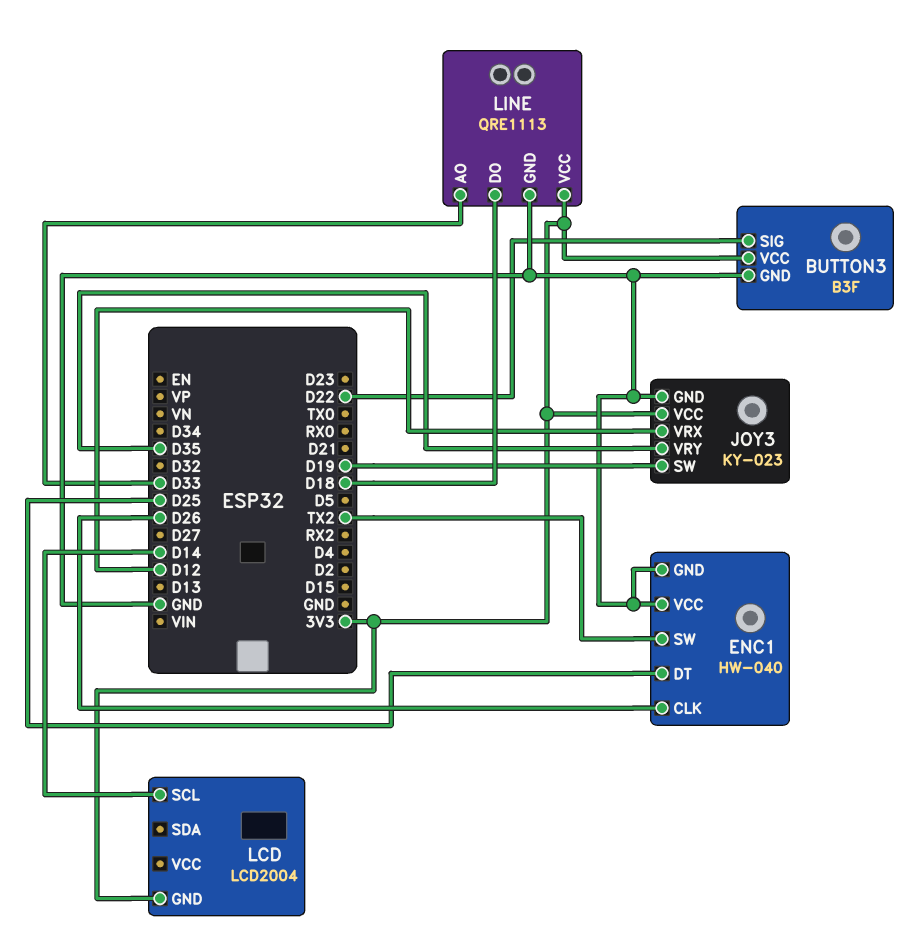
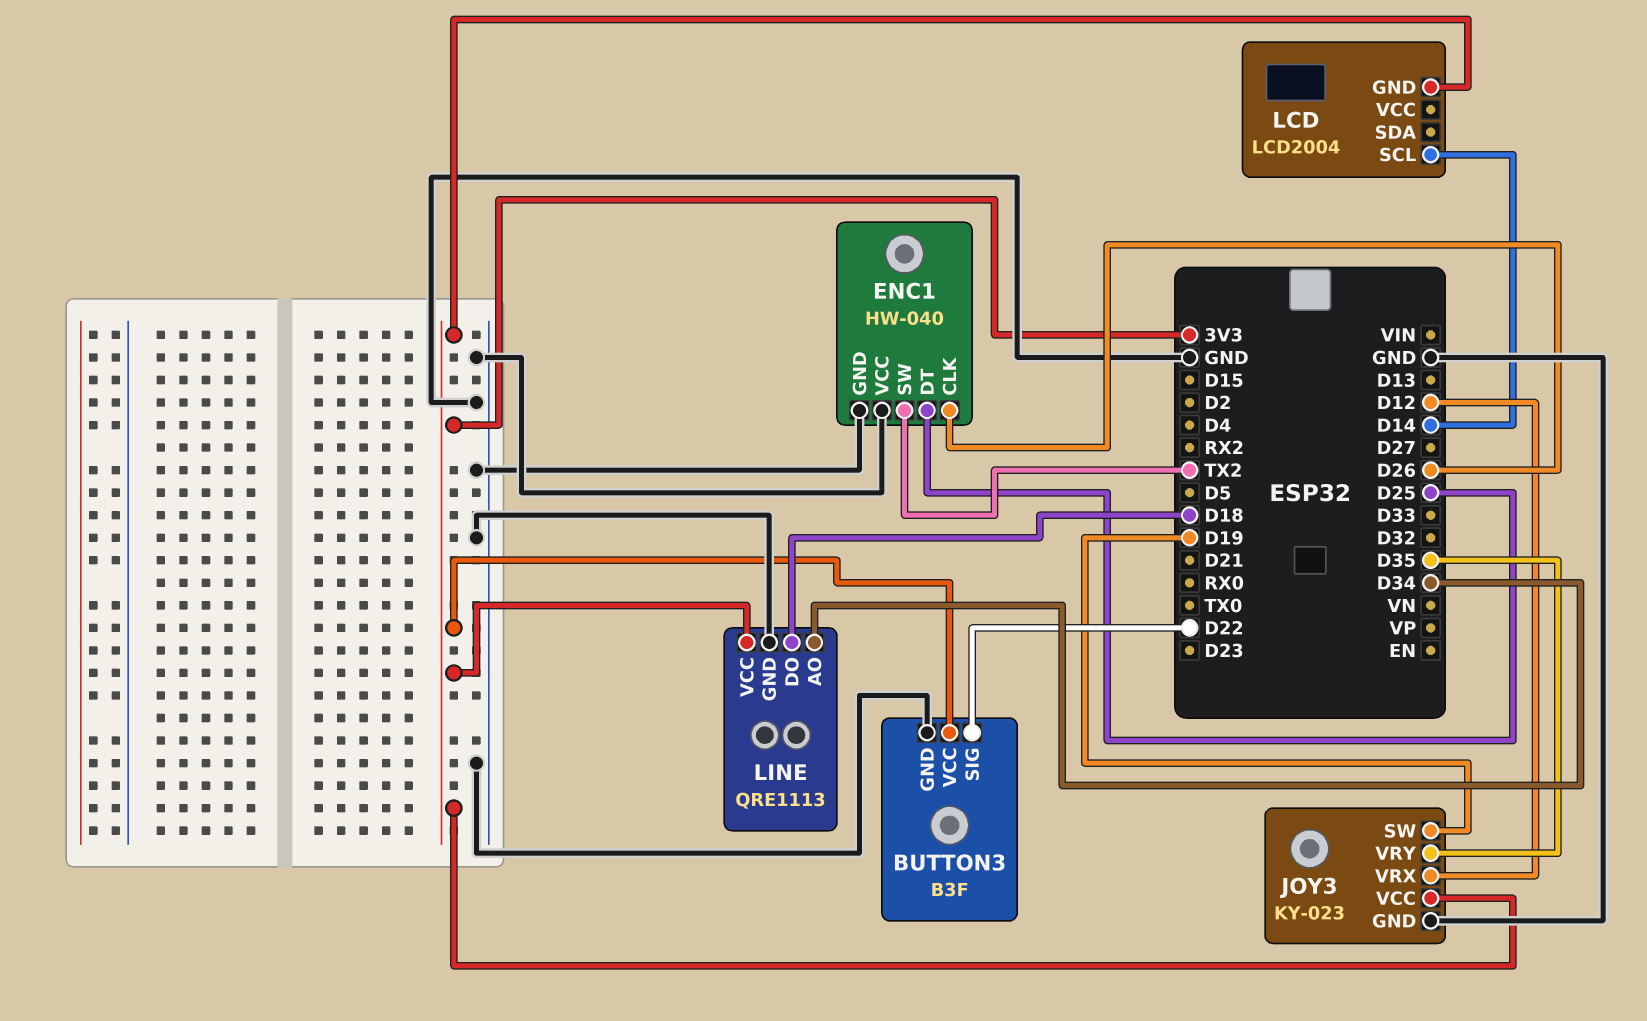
LINE pin AO: D33 -> D34

